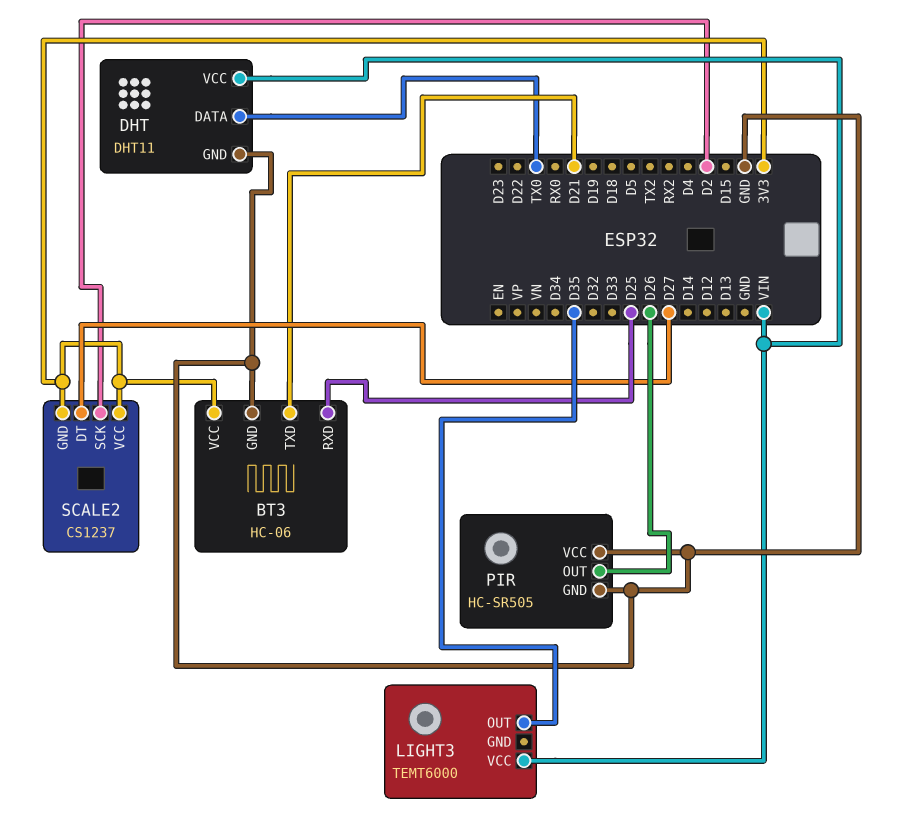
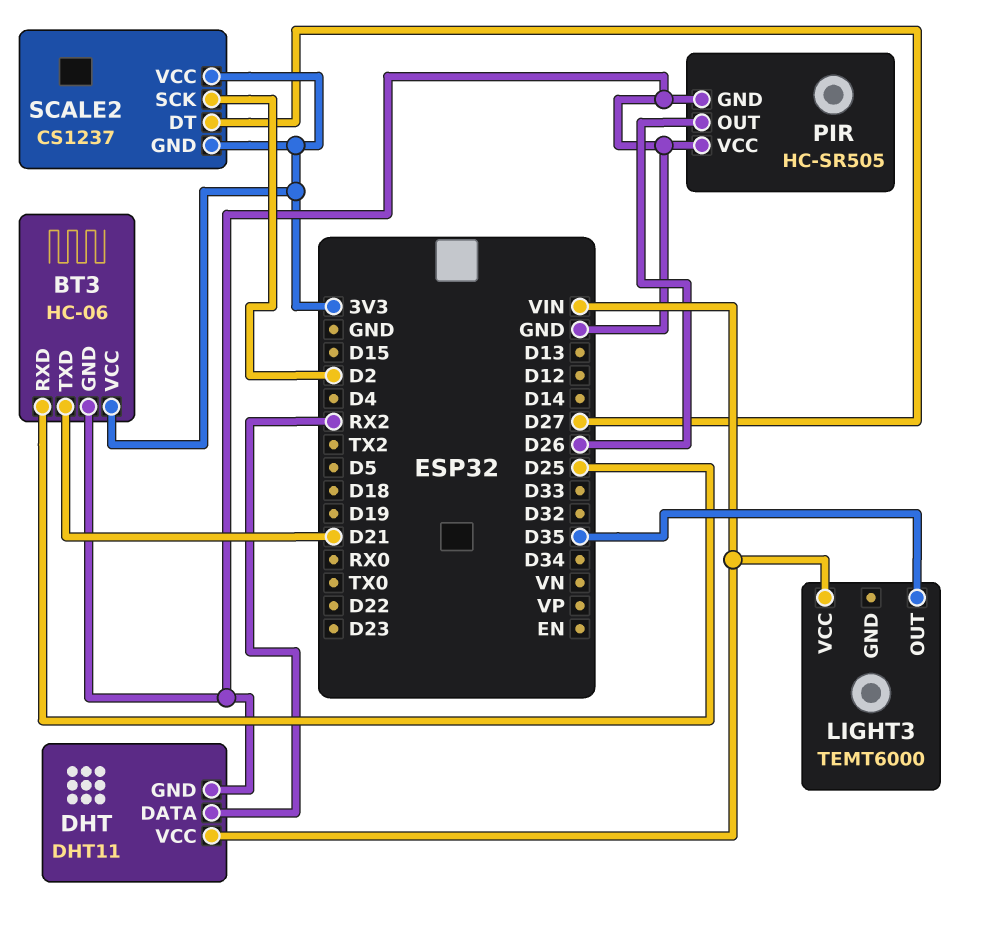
DHT pin DATA: TX0 -> RX2

